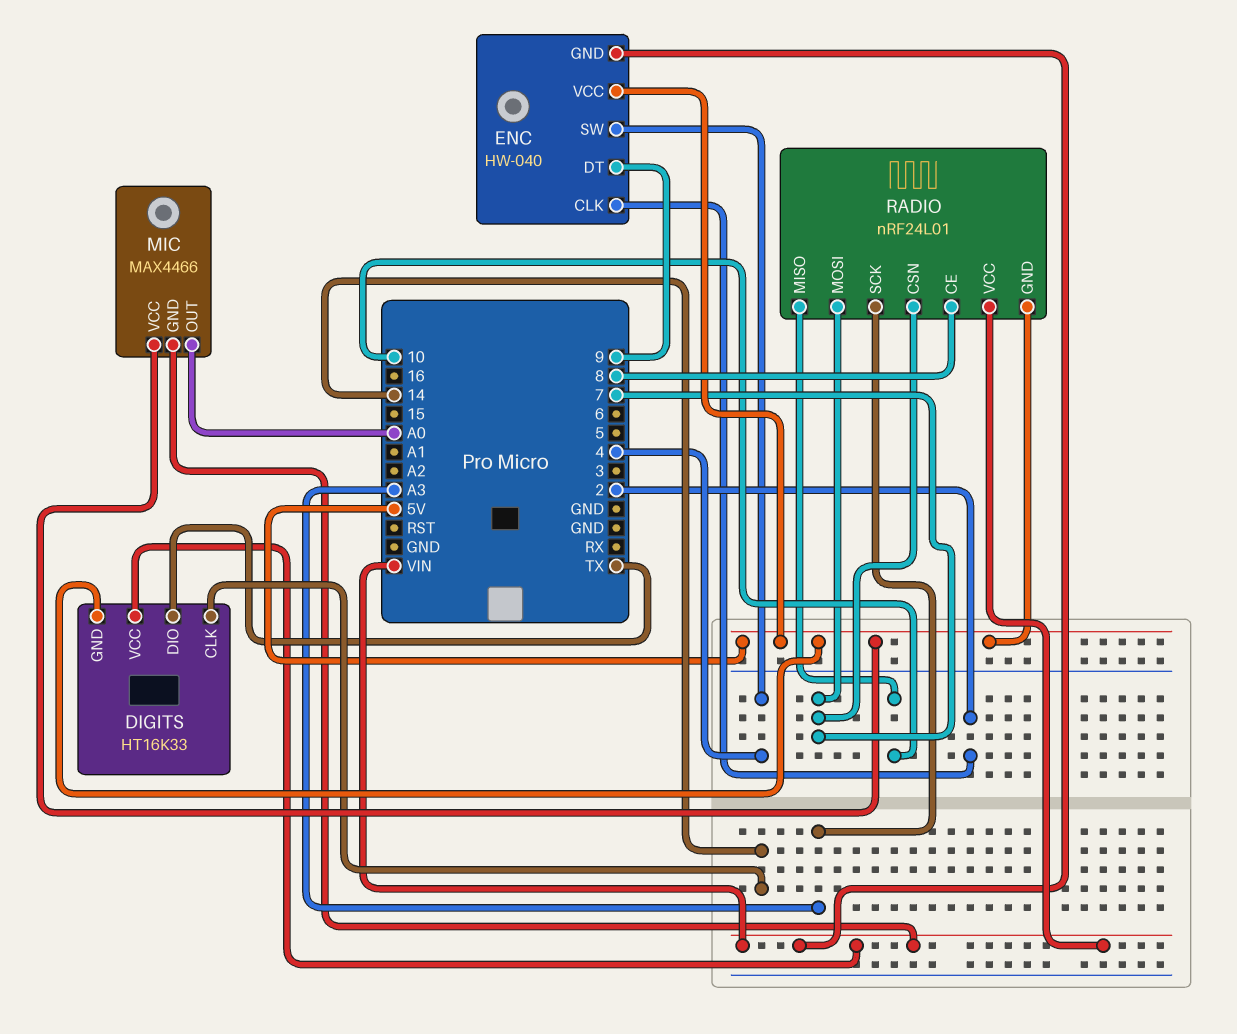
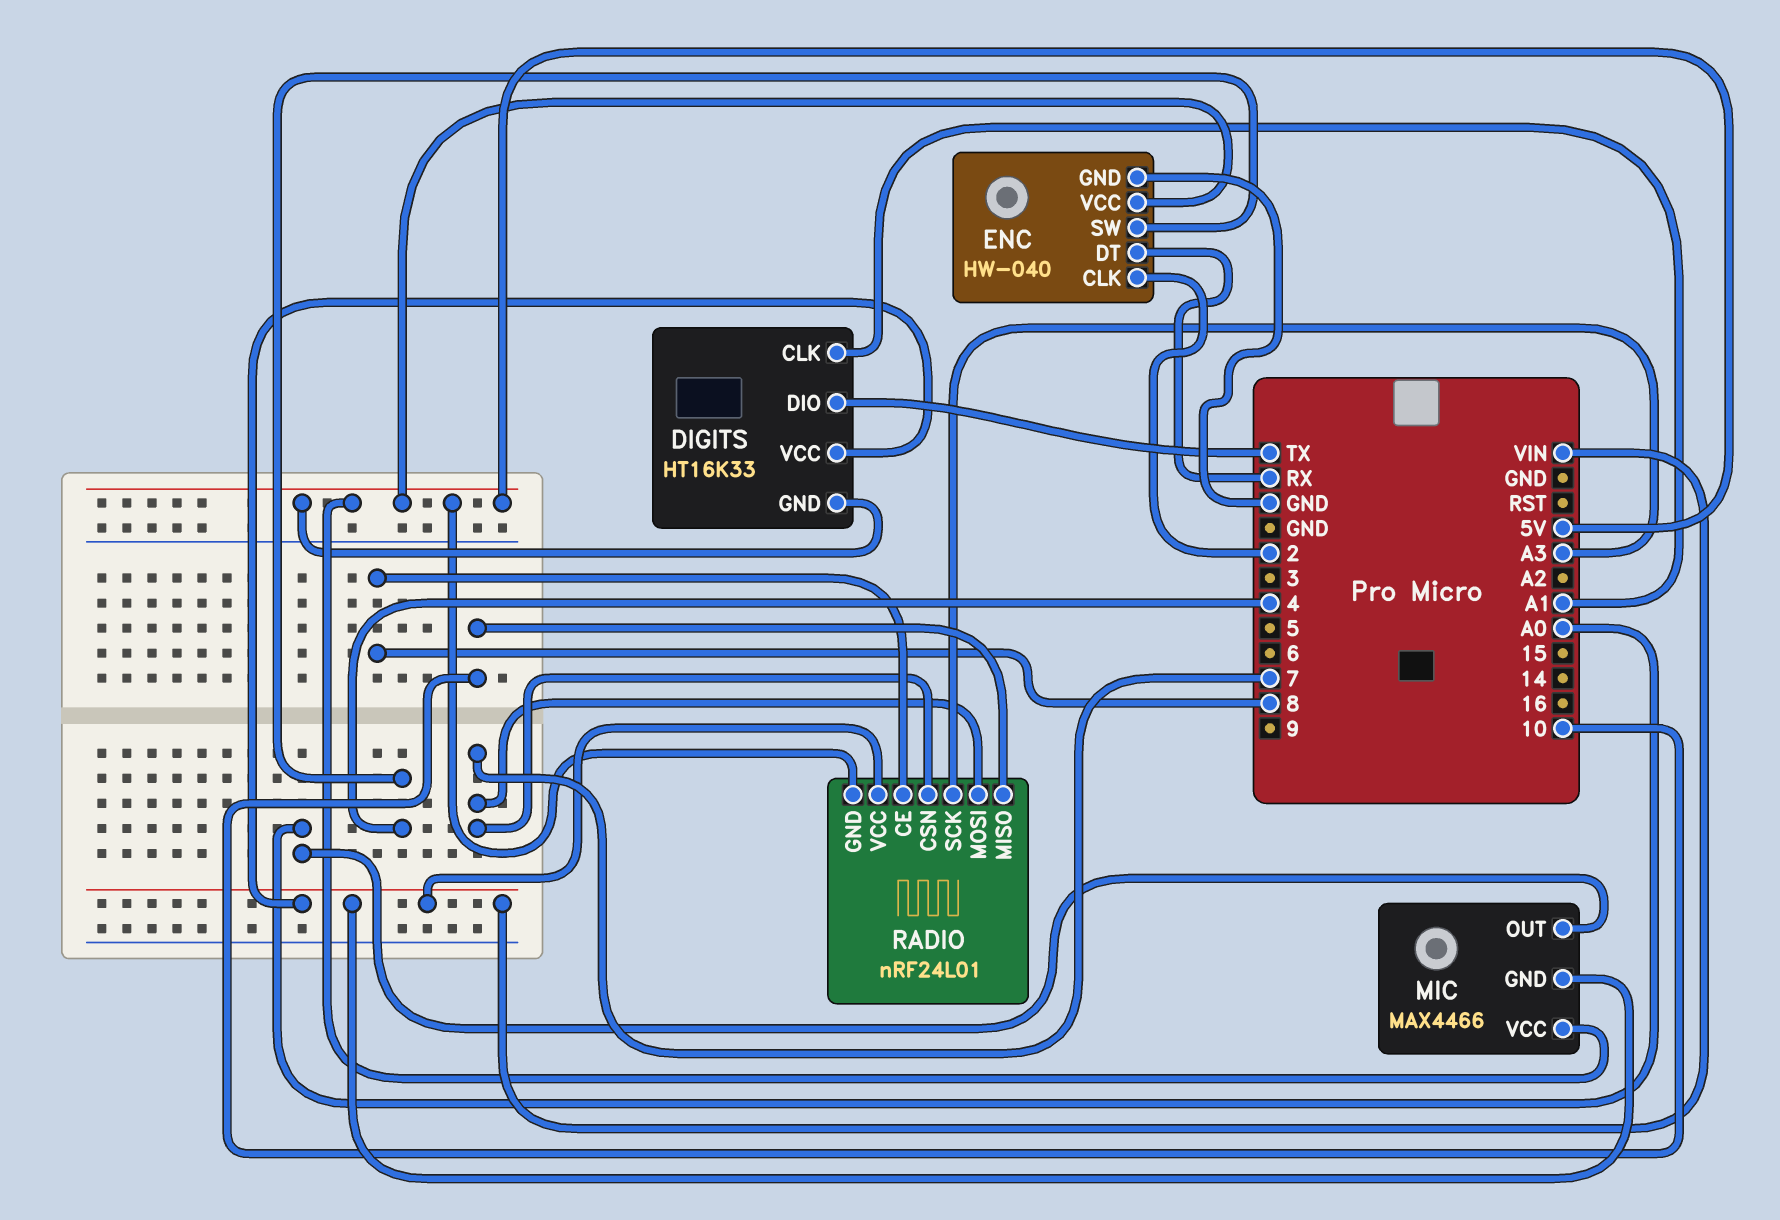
DIGITS pin CLK: 14 -> A1
ENC pin DT: 9 -> RX
ENC pin GND: VIN -> GND

